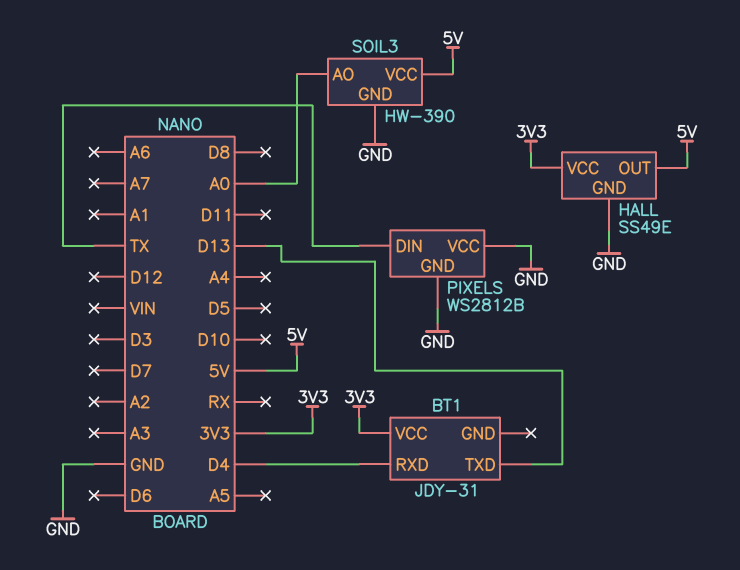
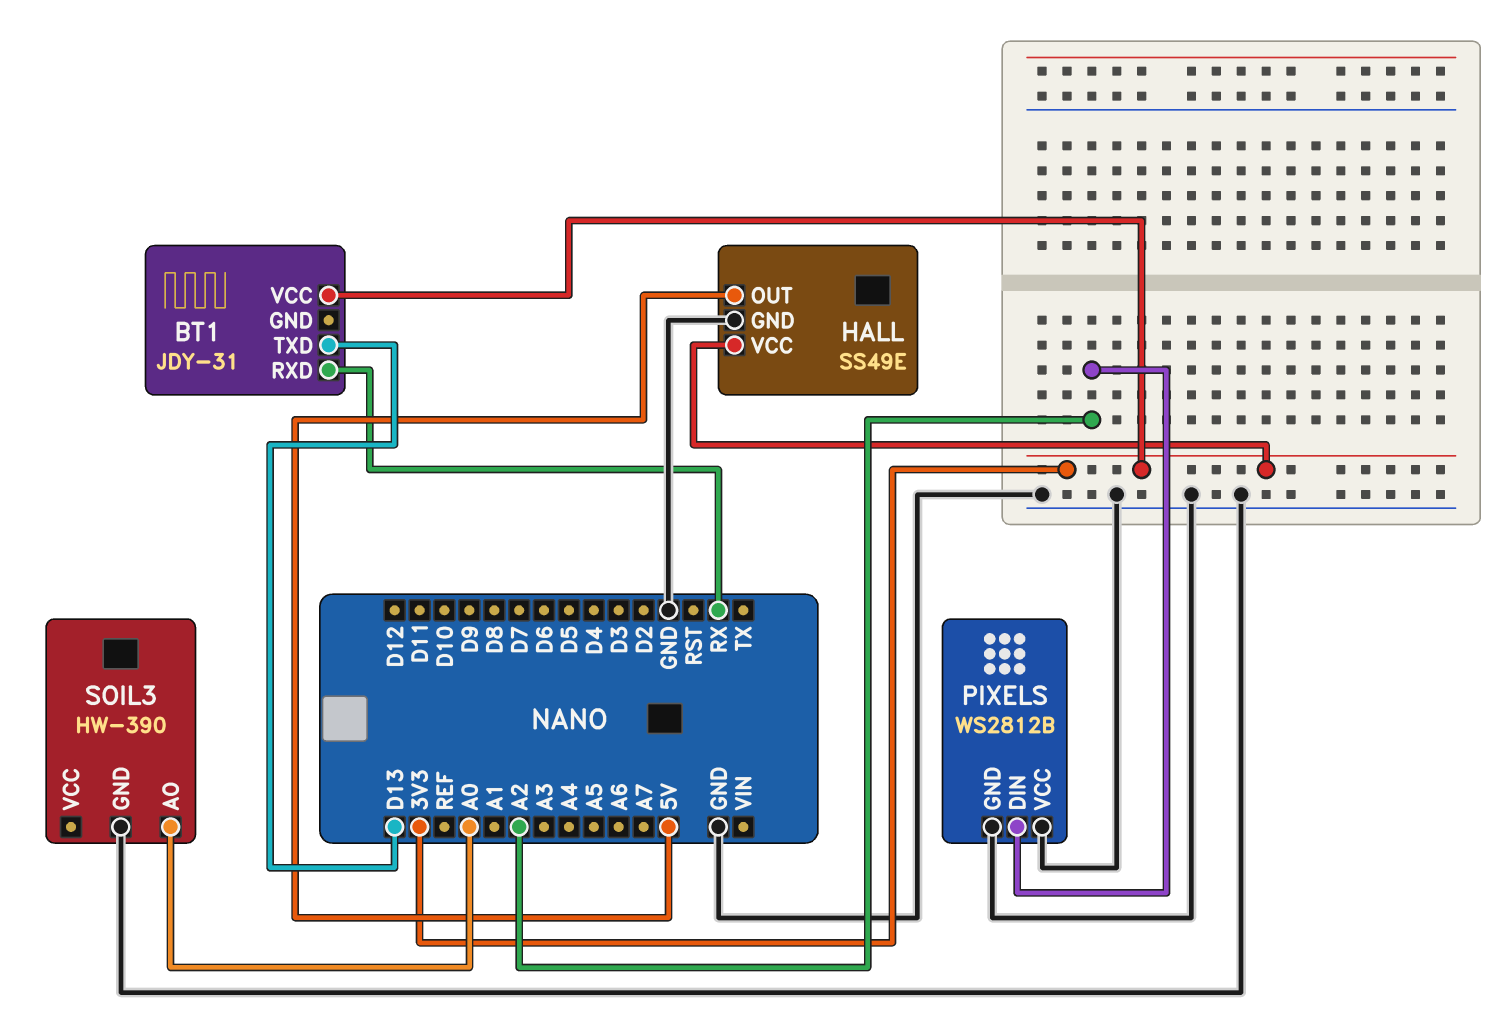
BT1 pin RXD: D4 -> RX
PIXELS pin DIN: TX -> A2
SOIL3 pin VCC: 5V -> none

